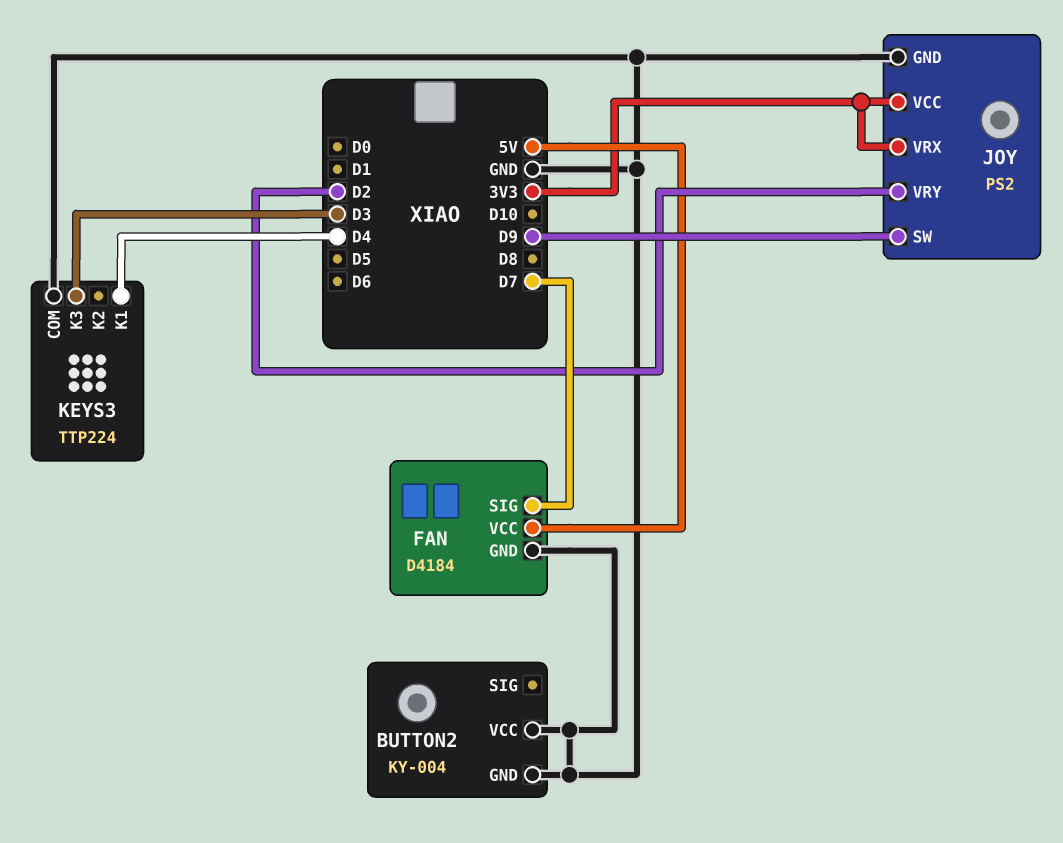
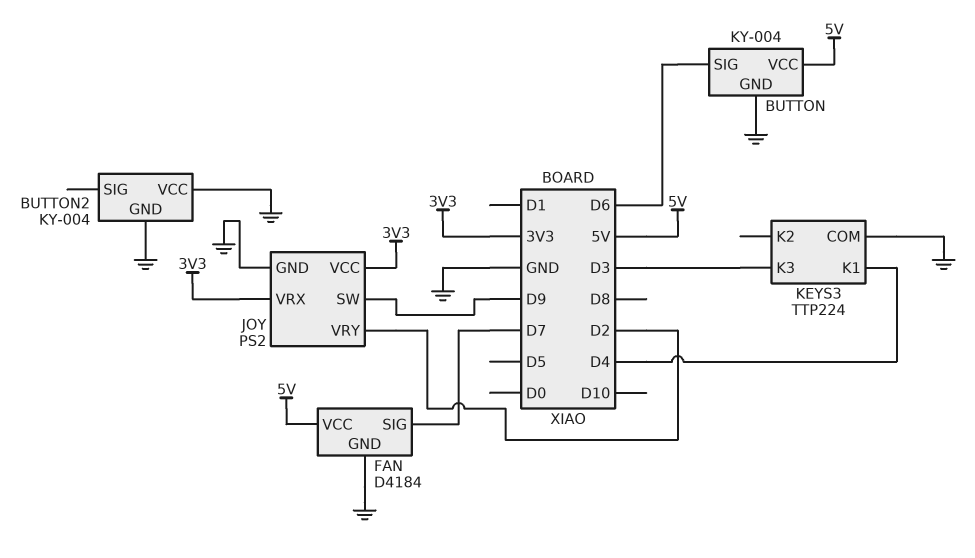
BUTTON: none -> KY-004
BUTTON pin GND: none -> GND
BUTTON pin SIG: none -> D6
BUTTON pin VCC: none -> 5V

